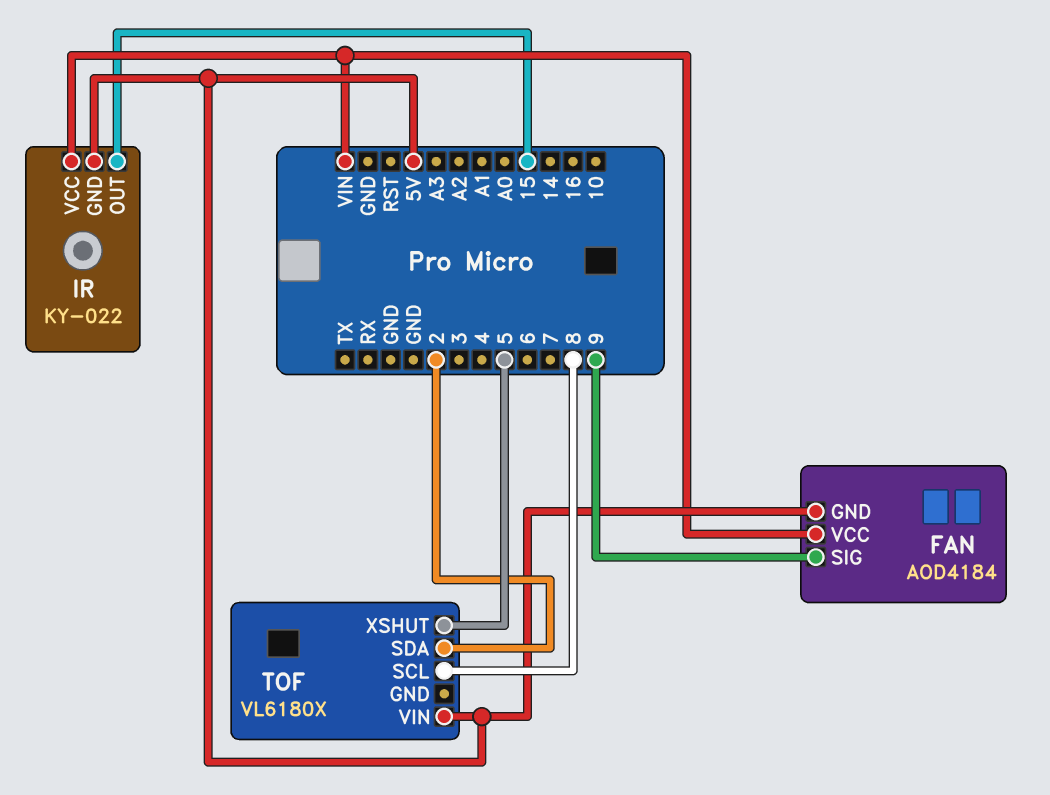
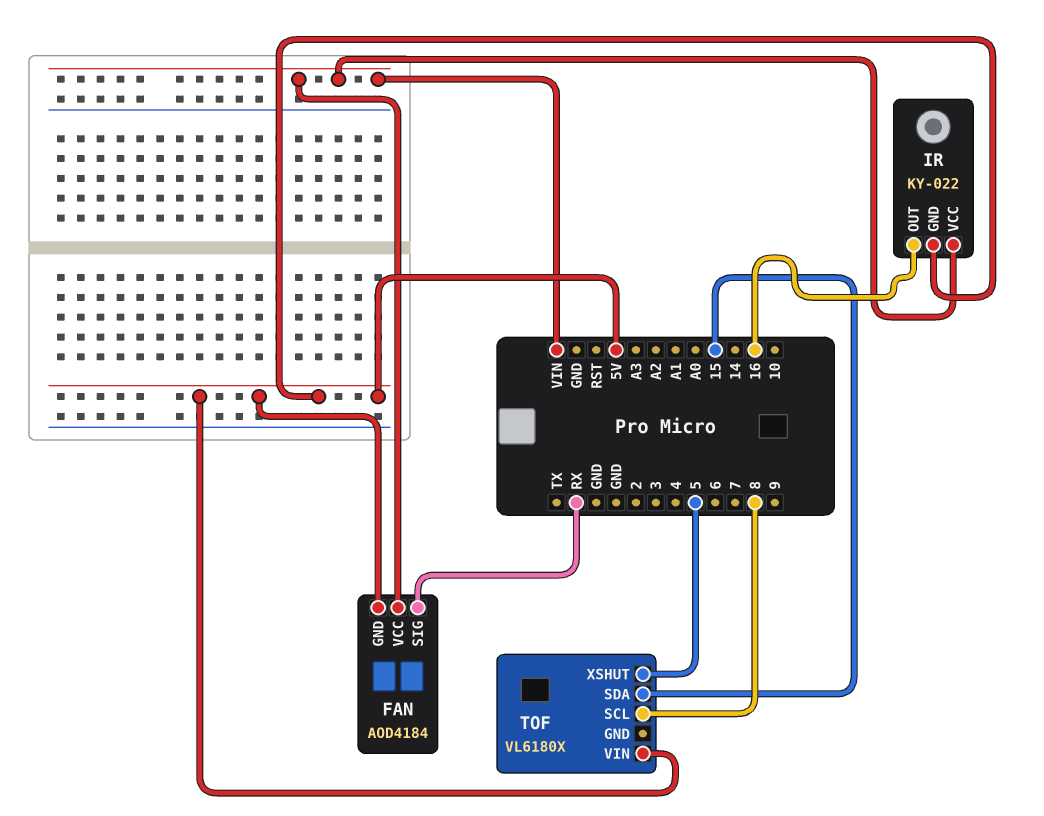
FAN pin SIG: 9 -> RX
IR pin OUT: 15 -> 16
TOF pin SDA: 2 -> 15

